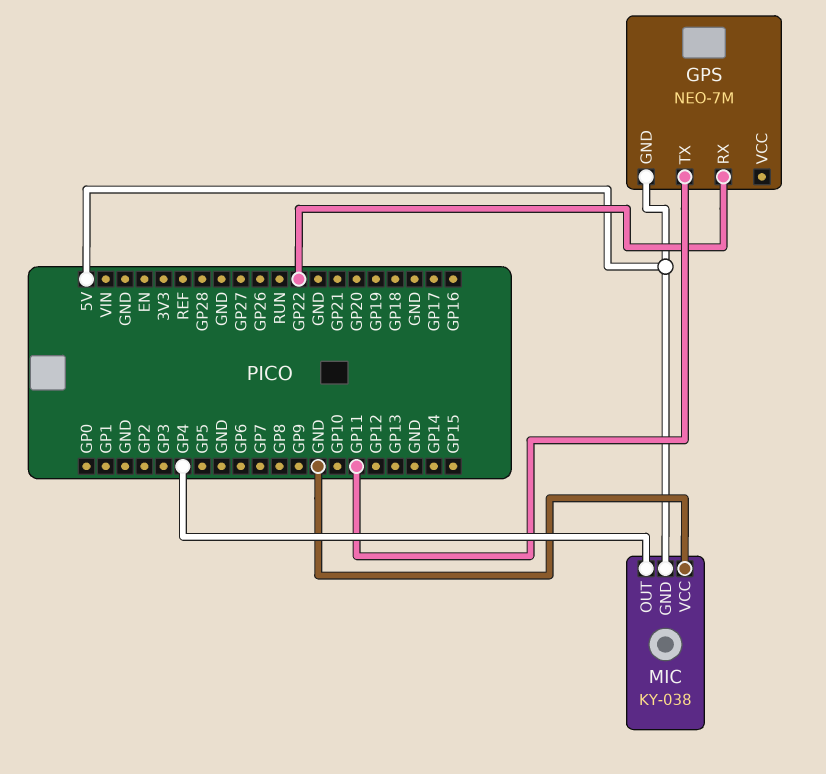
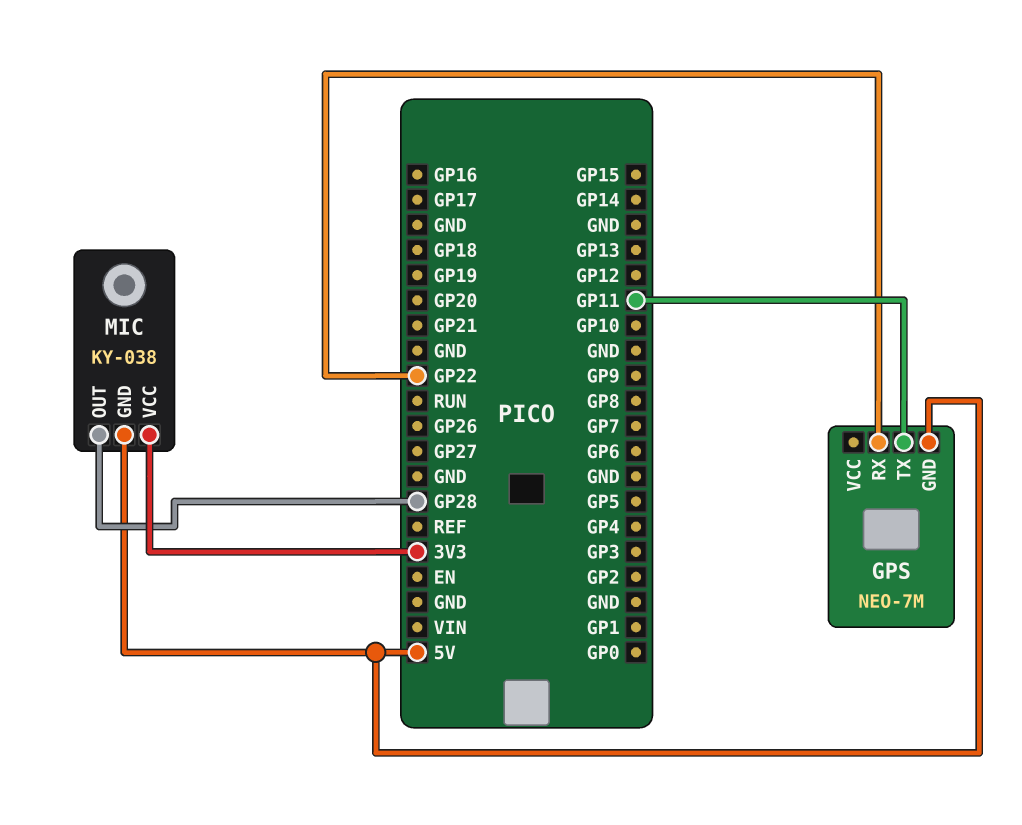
MIC pin OUT: GP4 -> GP28
MIC pin VCC: GND -> 3V3

